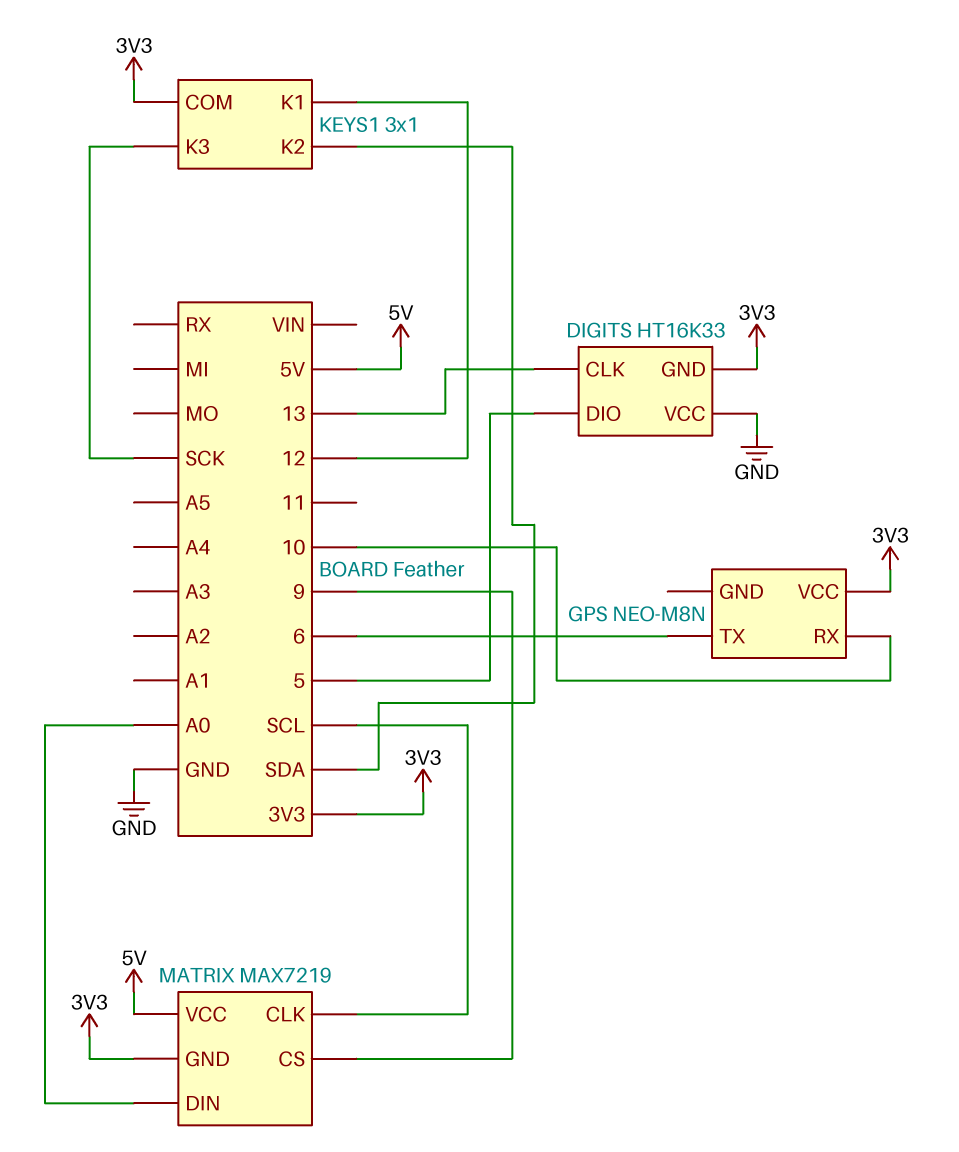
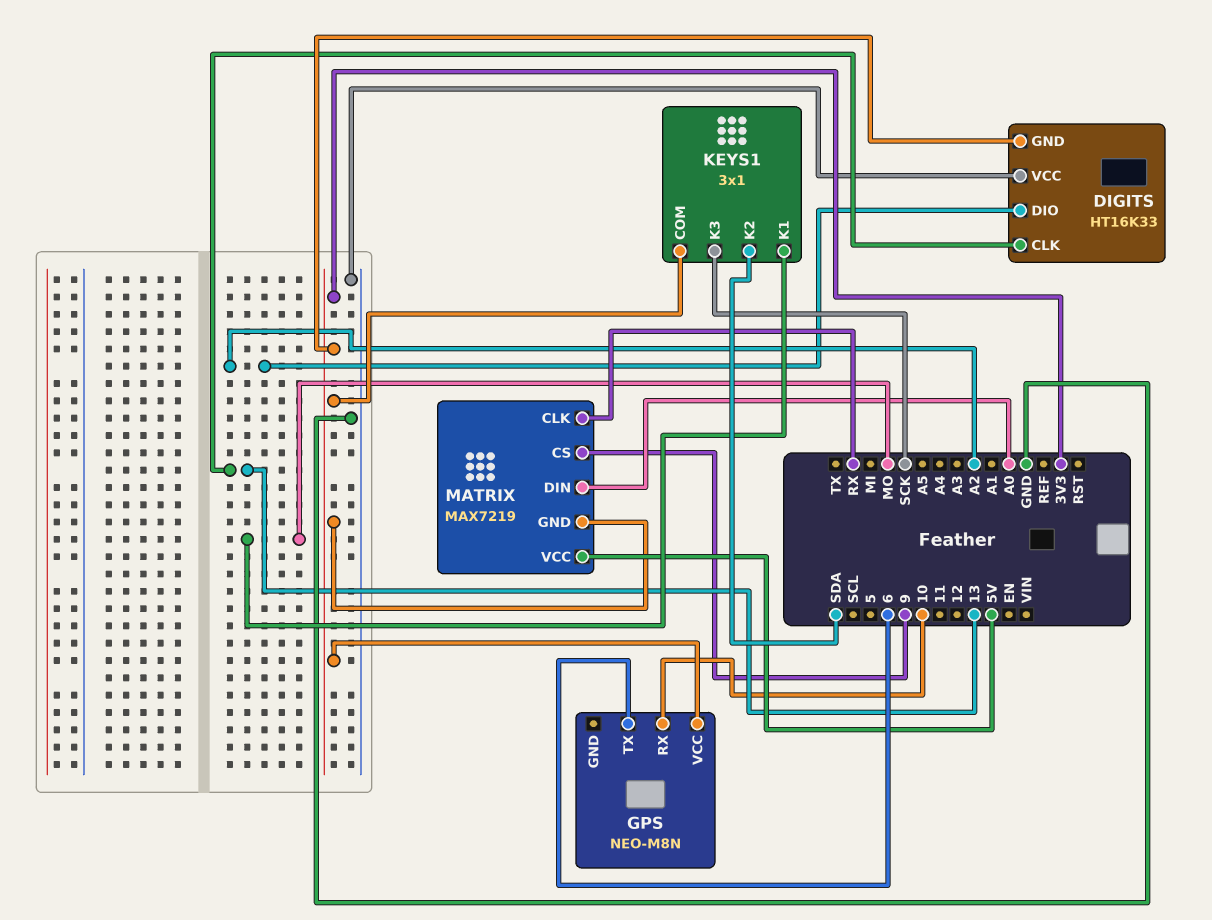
DIGITS pin DIO: 5 -> A2
KEYS1 pin K1: 12 -> MO
MATRIX pin CLK: SCL -> RX

